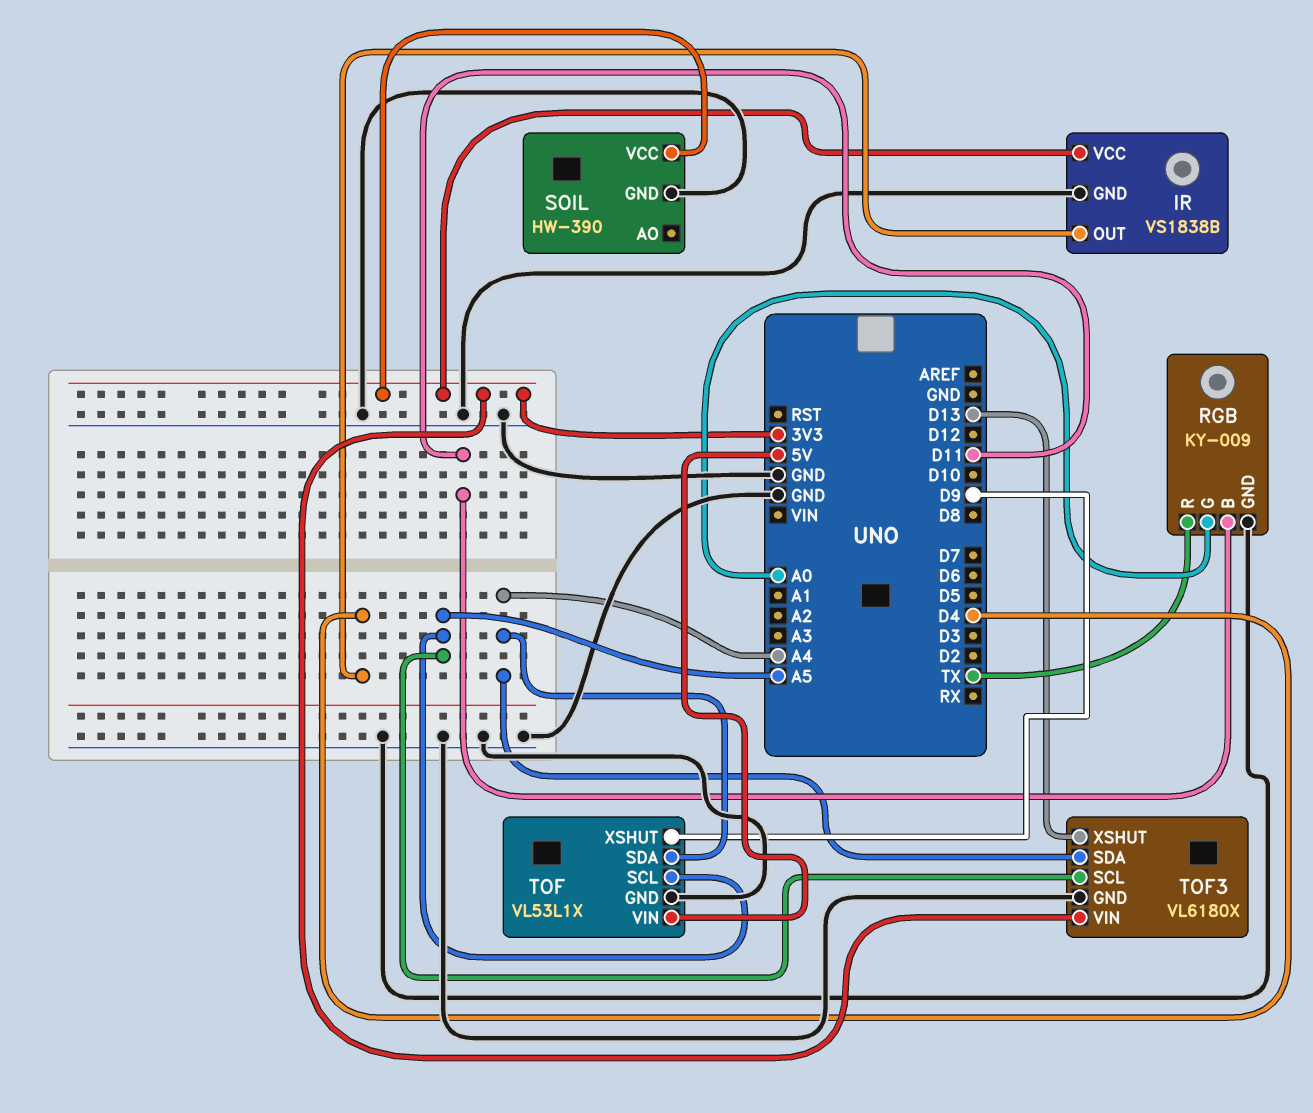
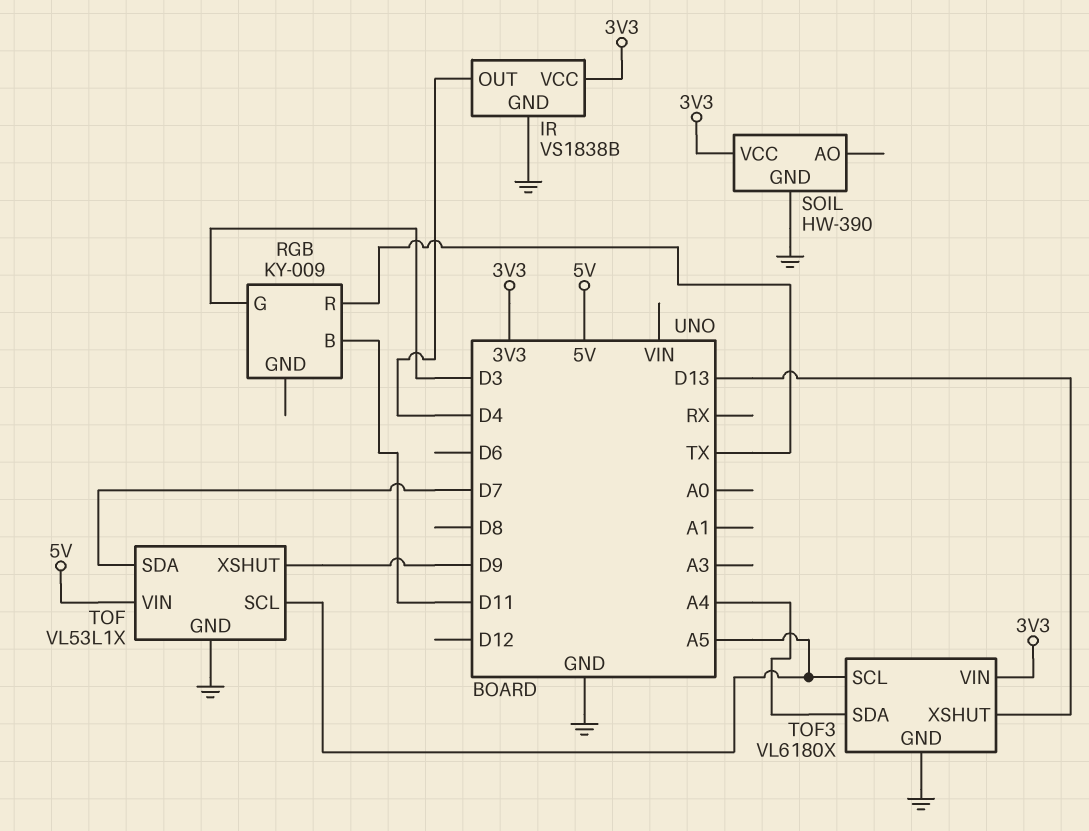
RGB pin G: A0 -> D3
RGB pin GND: GND -> none
TOF pin SDA: A4 -> D7

